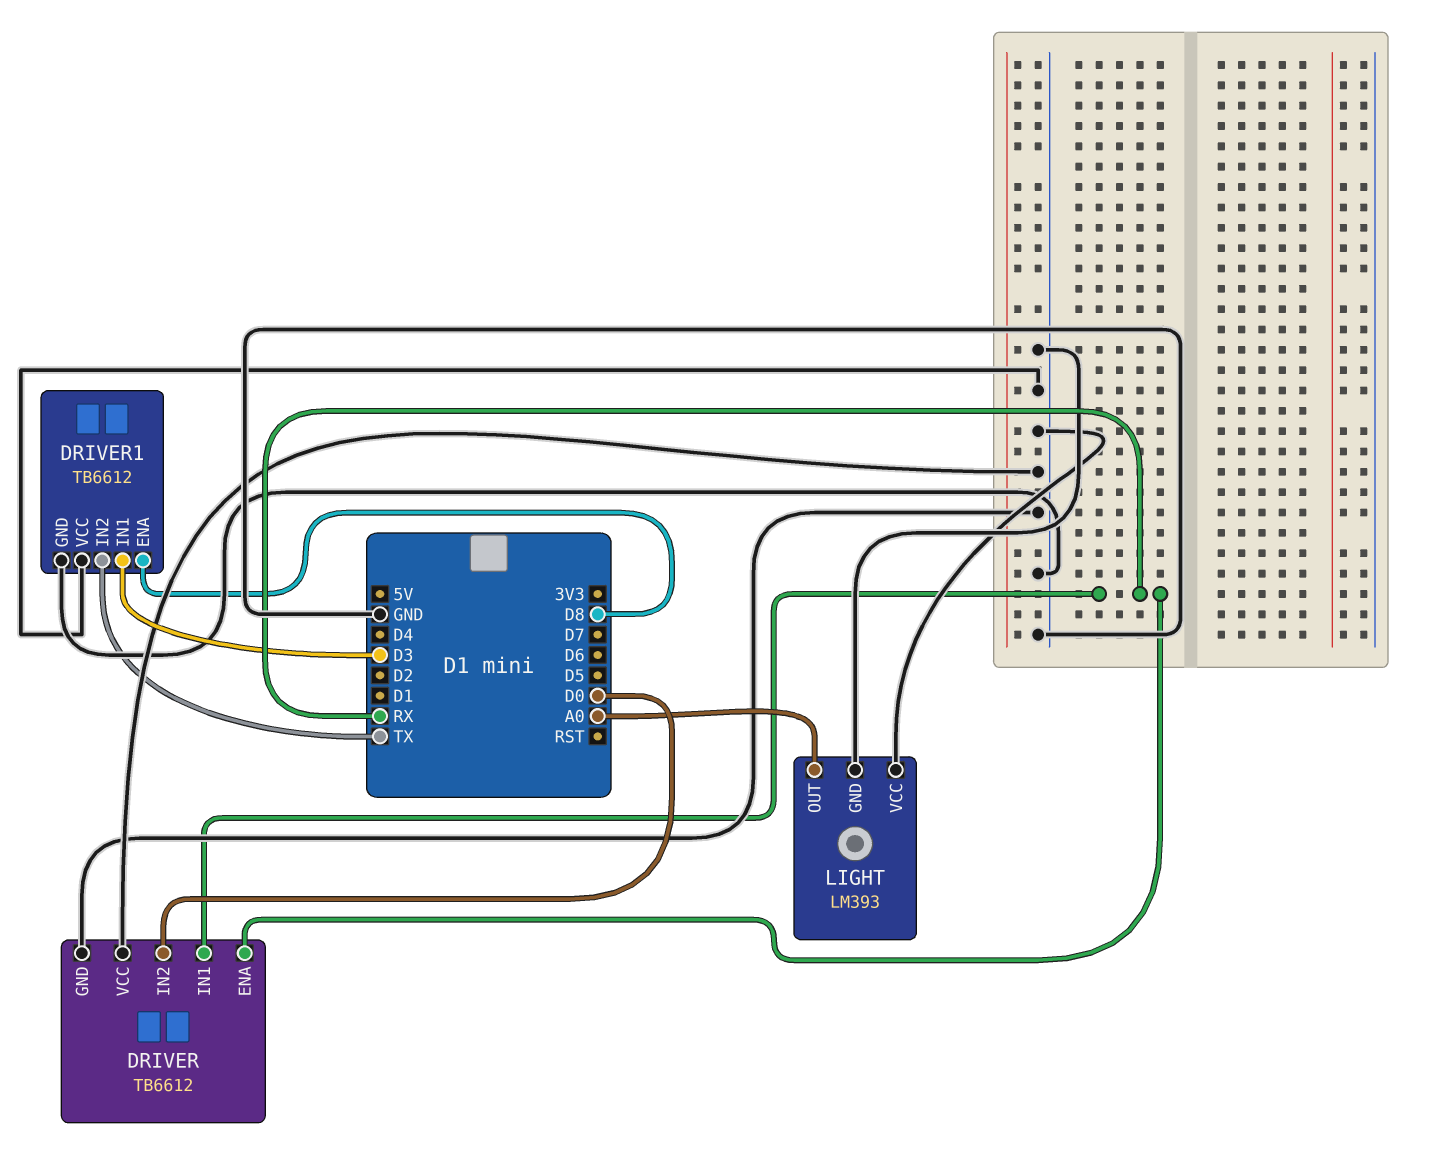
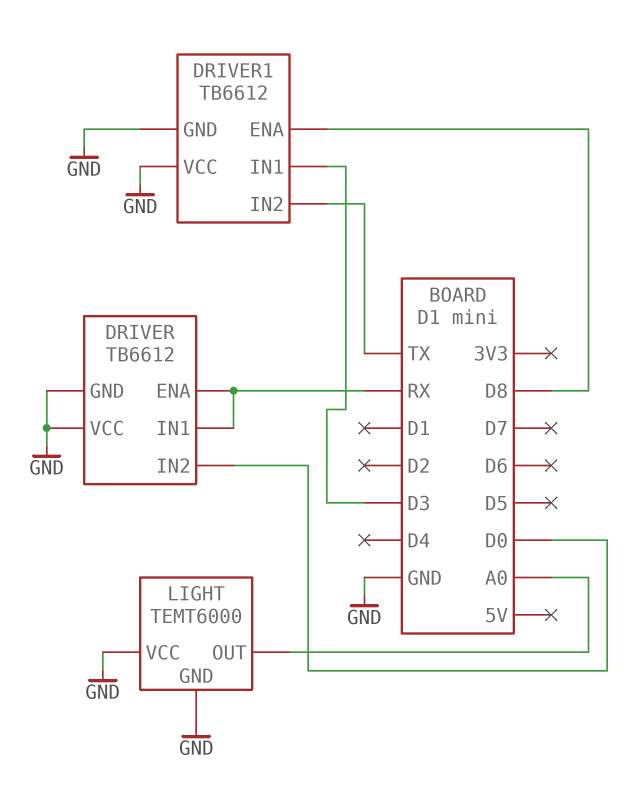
LIGHT: LM393 -> TEMT6000

